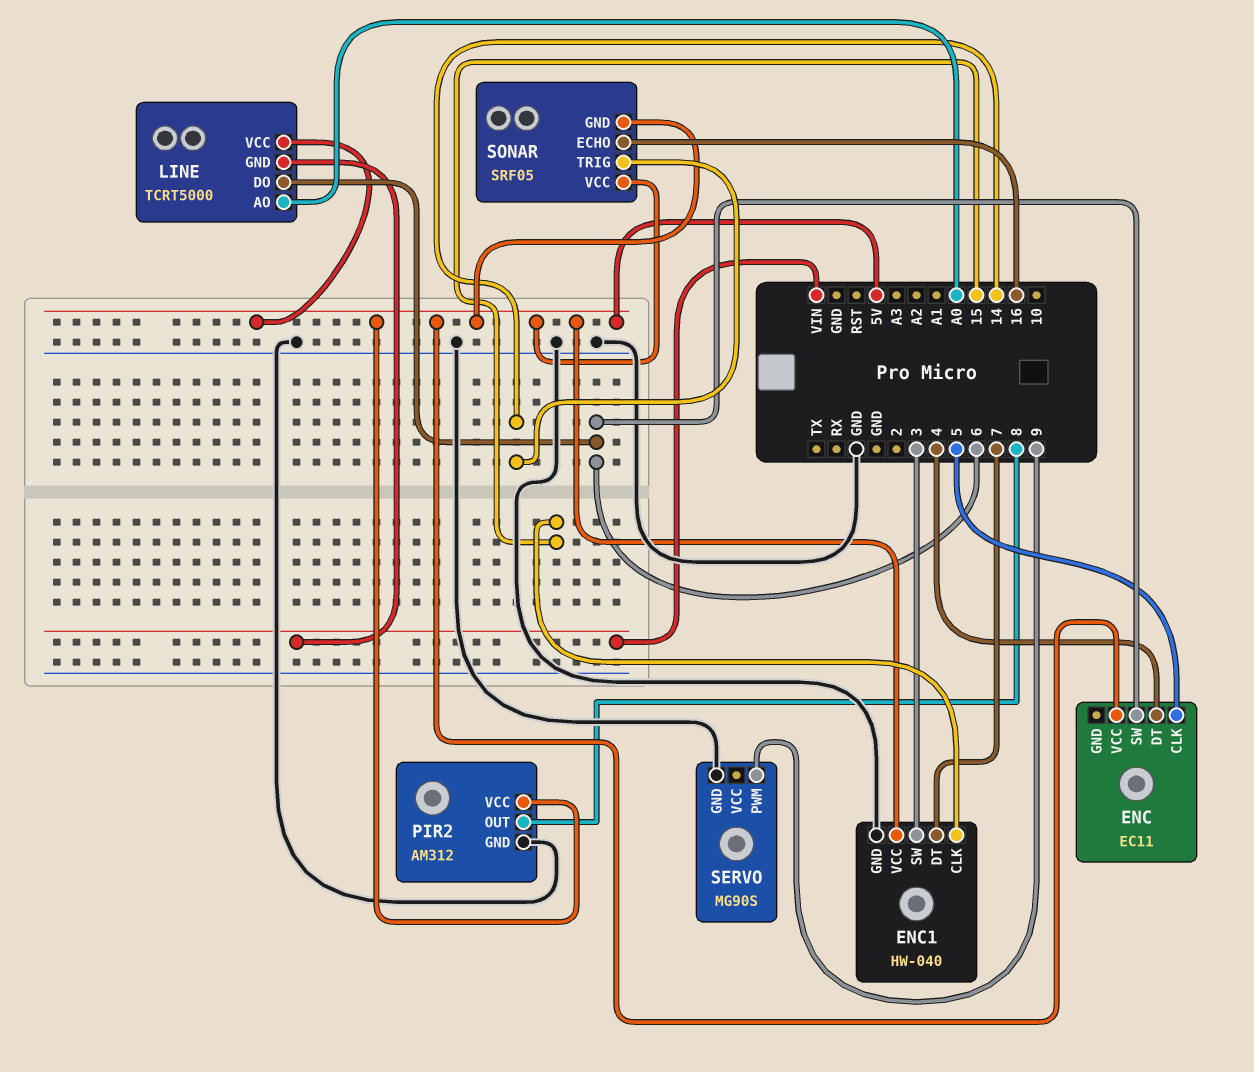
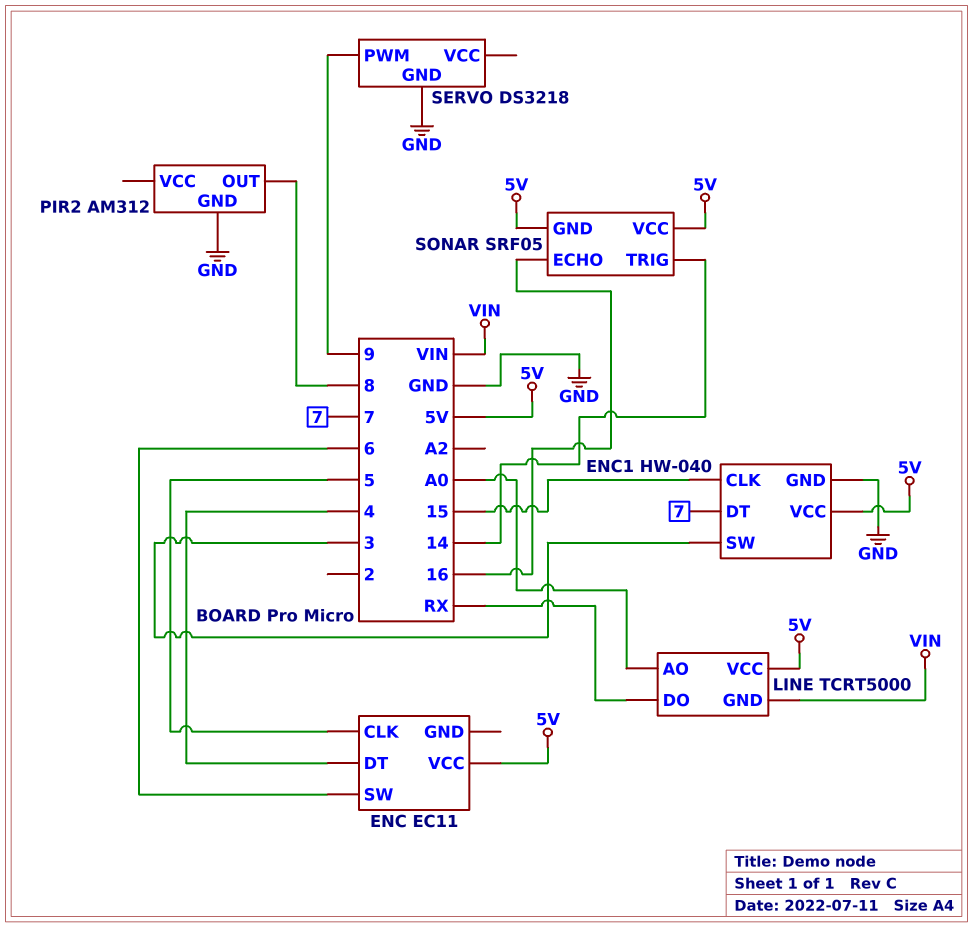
LINE pin DO: 6 -> RX
PIR2 pin VCC: 5V -> none
SERVO: MG90S -> DS3218

